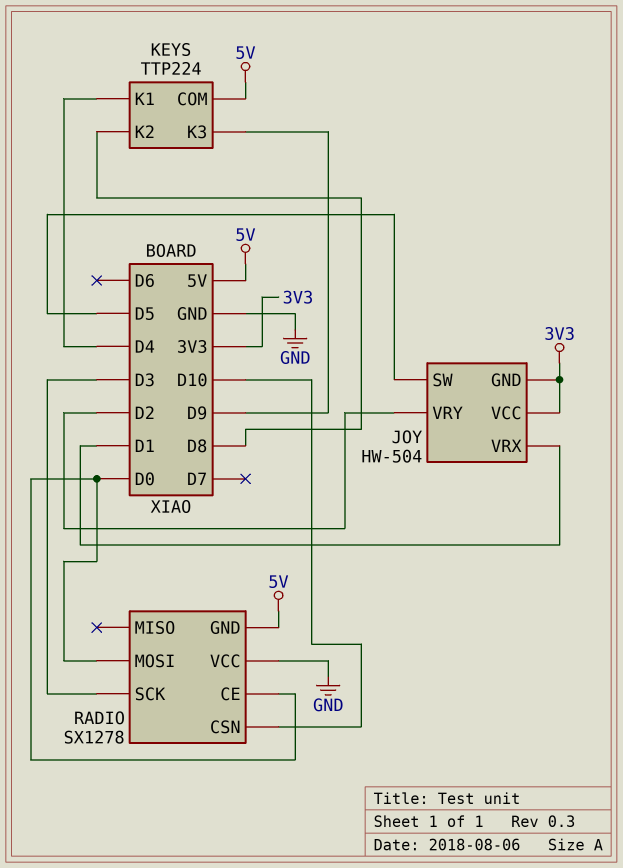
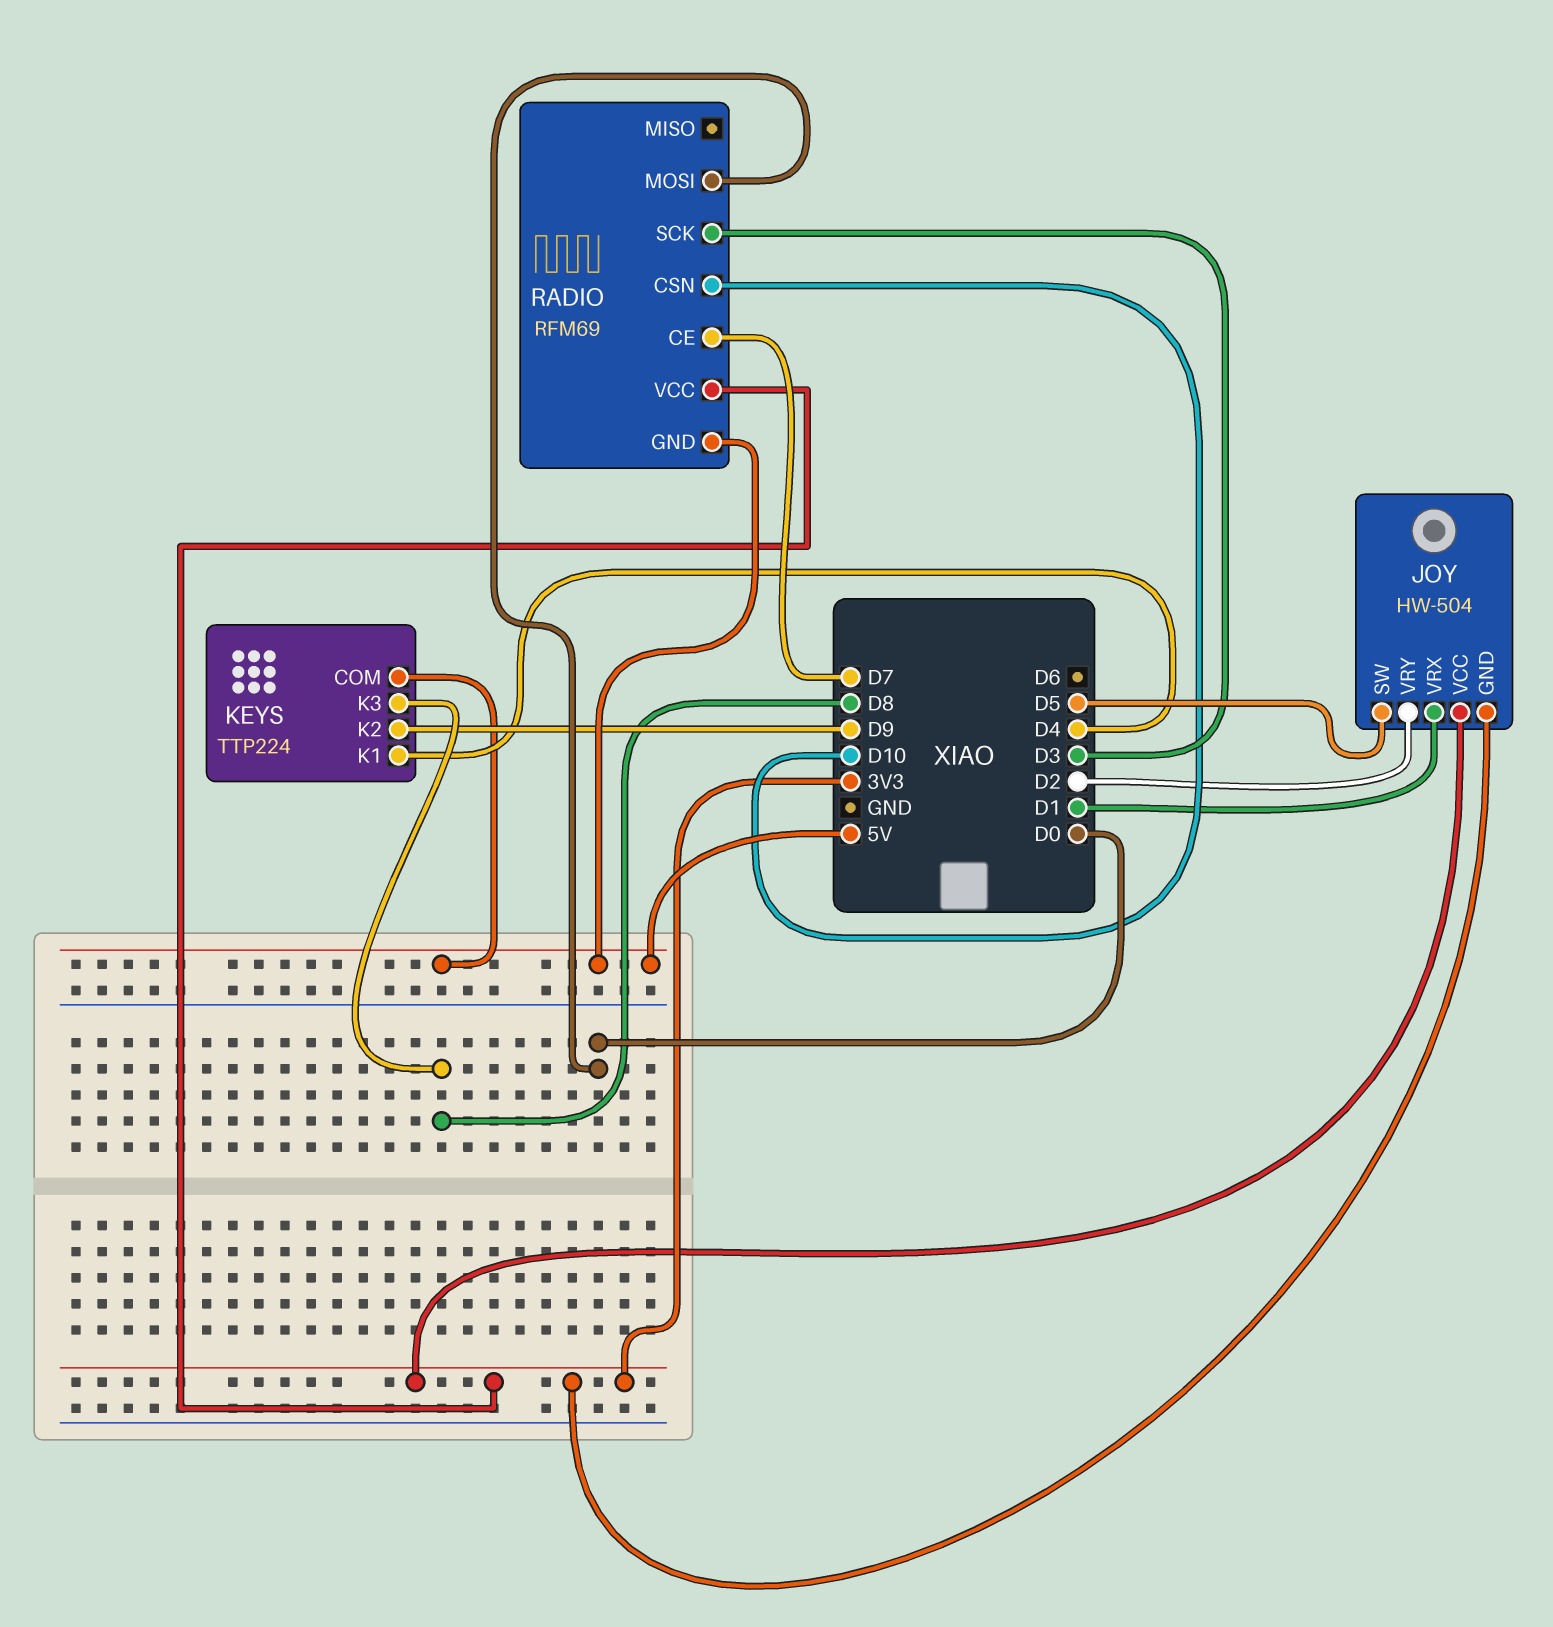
KEYS pin K2: D8 -> D9
KEYS pin K3: D9 -> D8
RADIO: SX1278 -> RFM69
RADIO pin CE: D0 -> D7
RADIO pin VCC: GND -> 3V3

